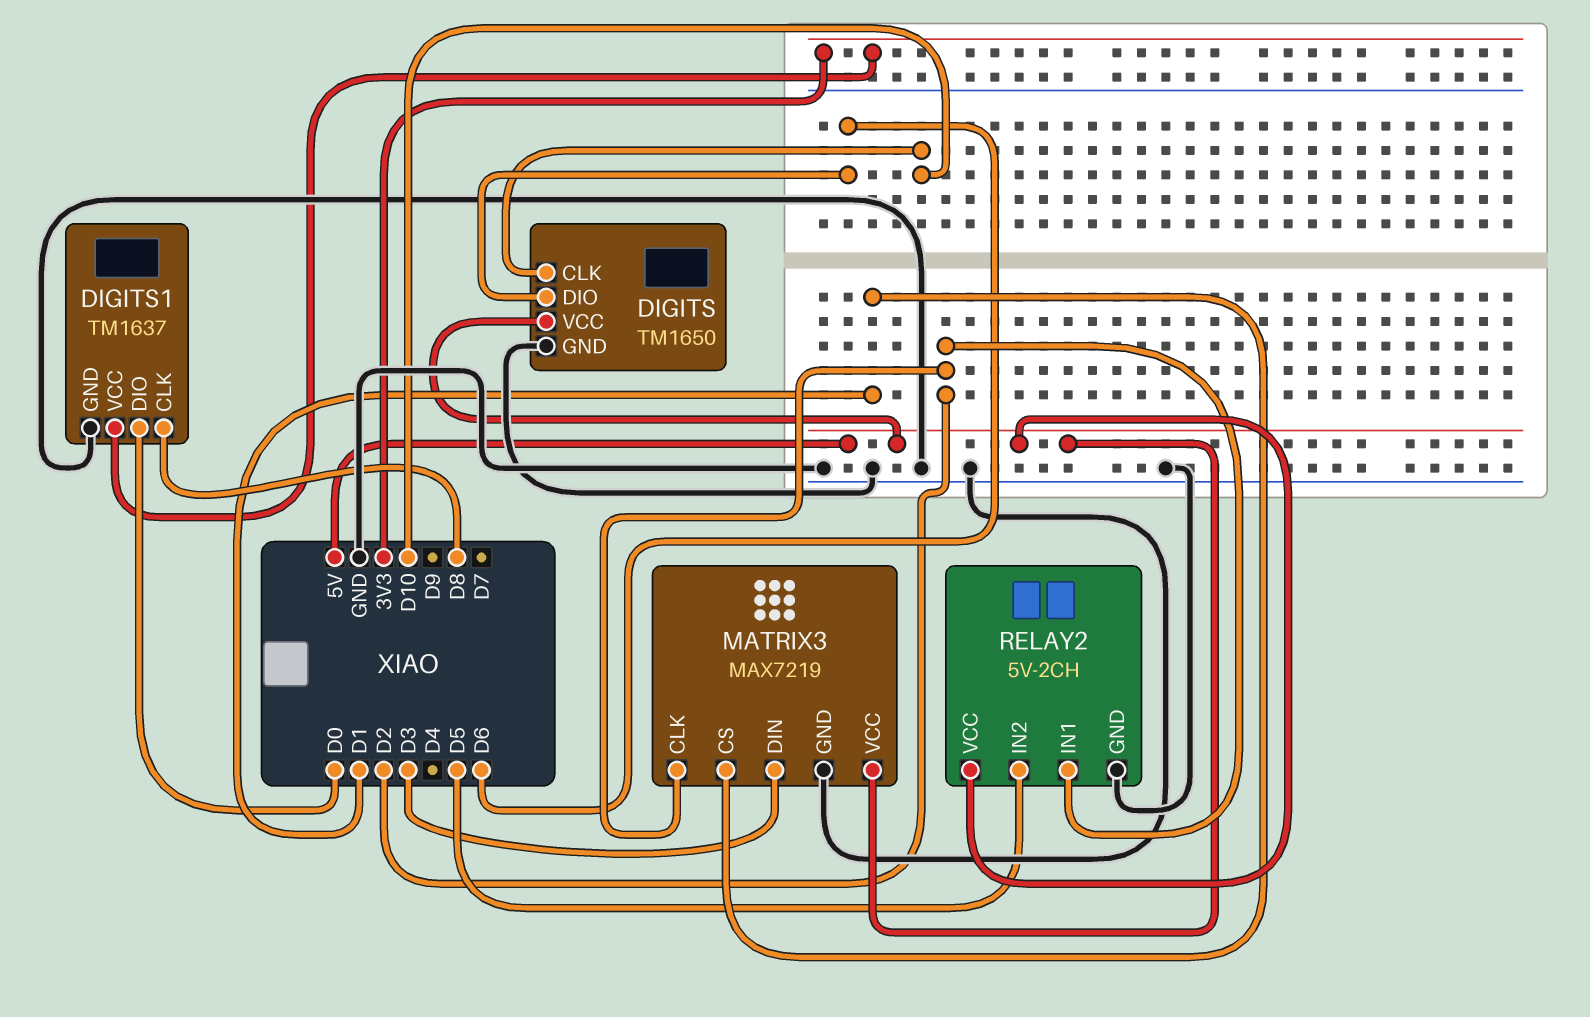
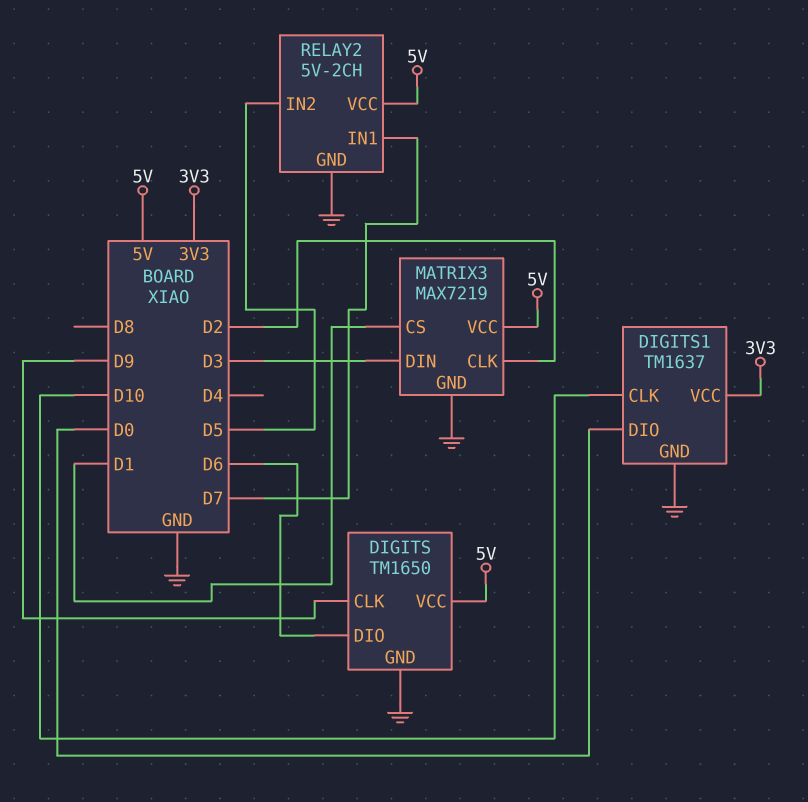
DIGITS pin CLK: D10 -> D9
DIGITS1 pin CLK: D8 -> D10
RELAY2 pin IN1: D2 -> D7

